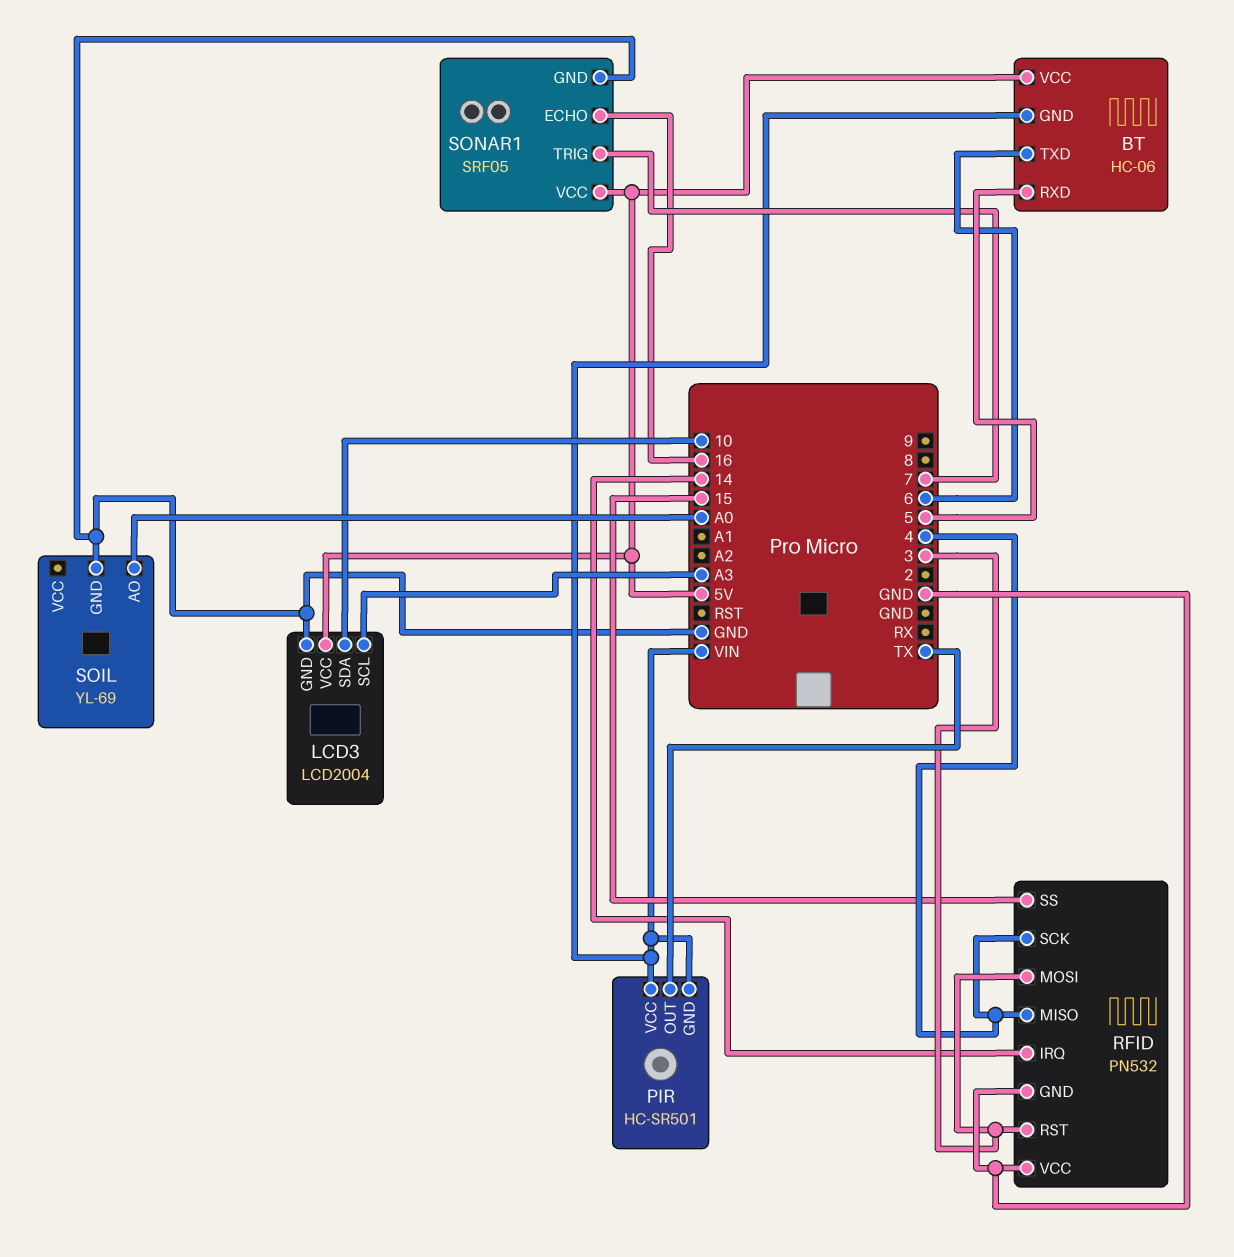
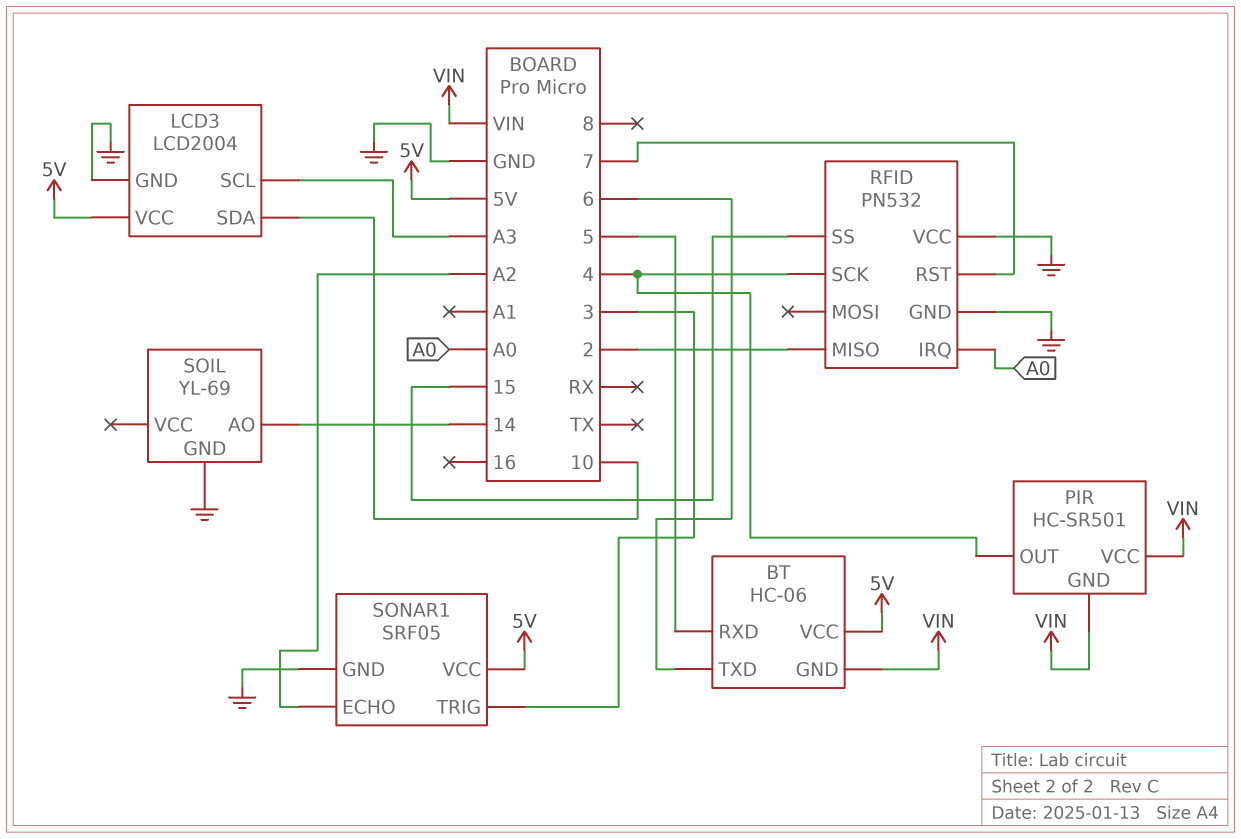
PIR pin OUT: TX -> 4
RFID pin IRQ: 14 -> A0
RFID pin MISO: 4 -> 2
RFID pin MOSI: 3 -> none
RFID pin RST: 3 -> 7
SOIL pin AO: A0 -> 14
SONAR1 pin ECHO: 16 -> A2
SONAR1 pin TRIG: 7 -> 3

